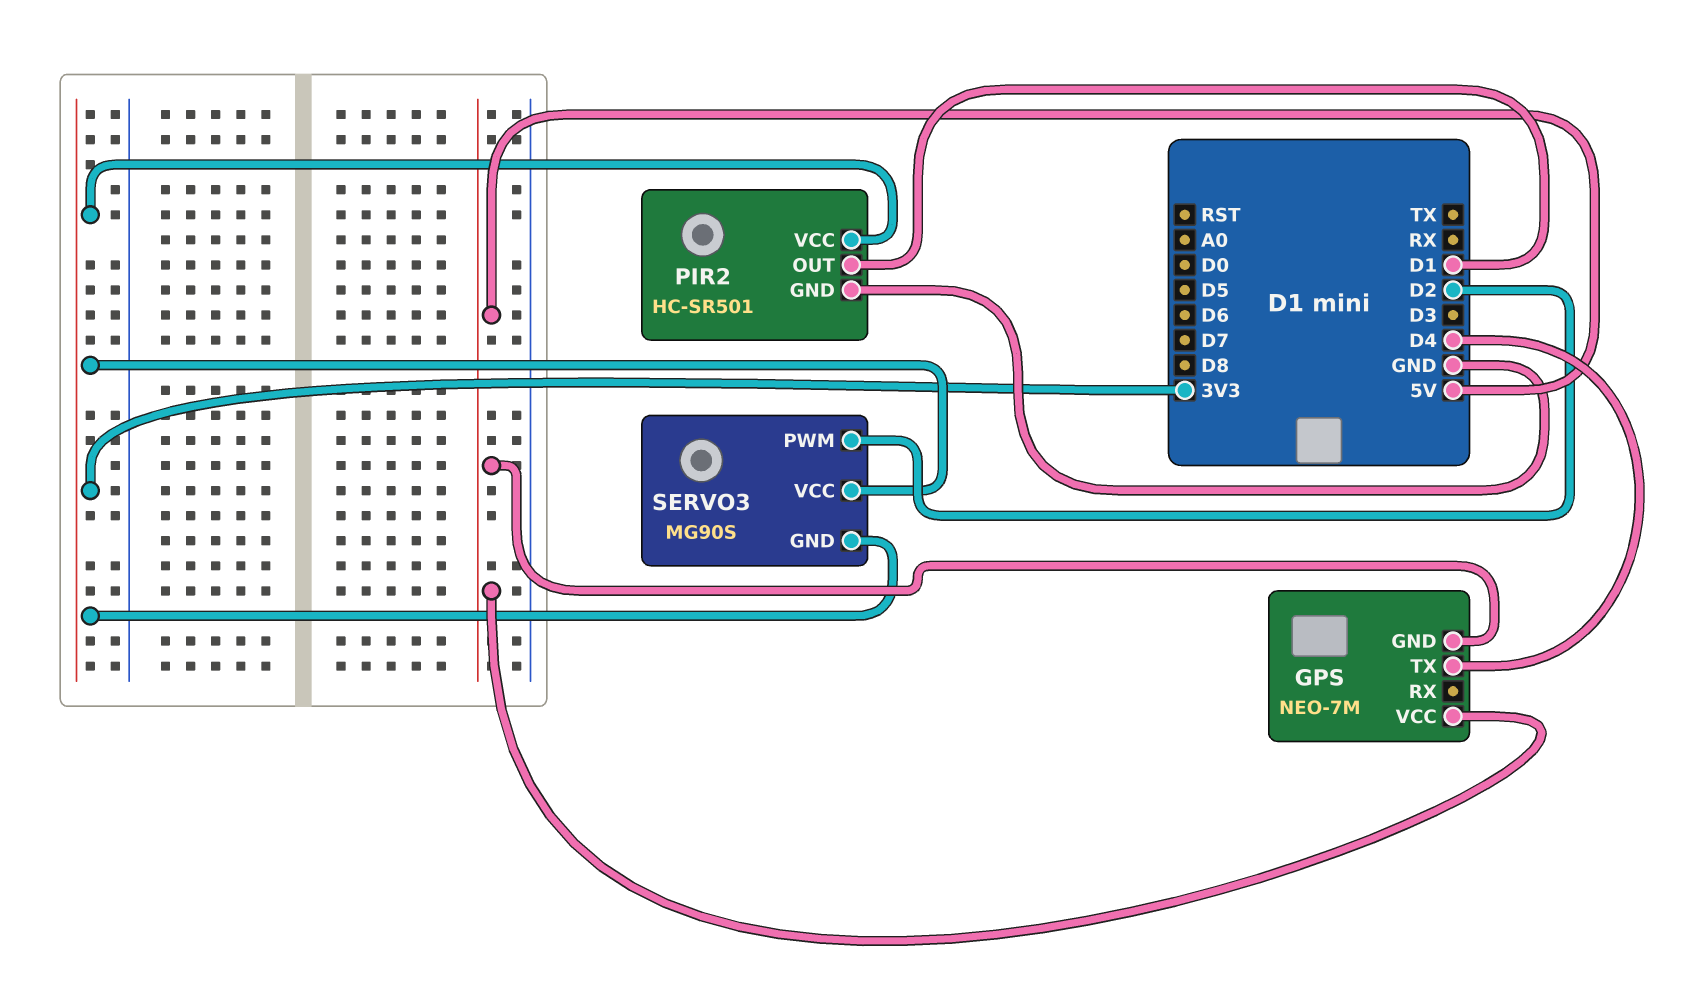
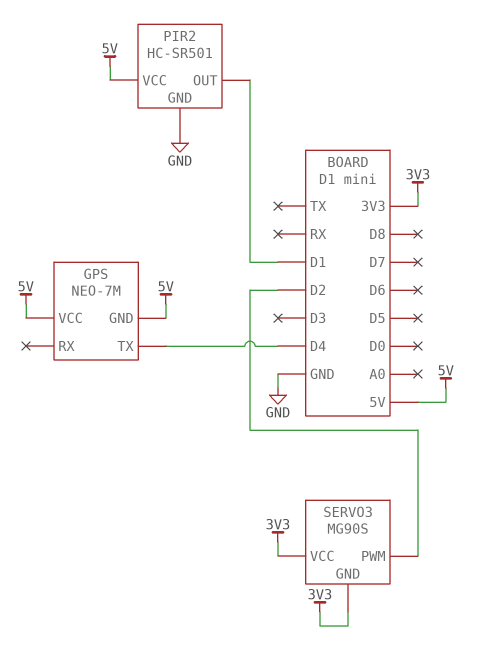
PIR2 pin VCC: 3V3 -> 5V

